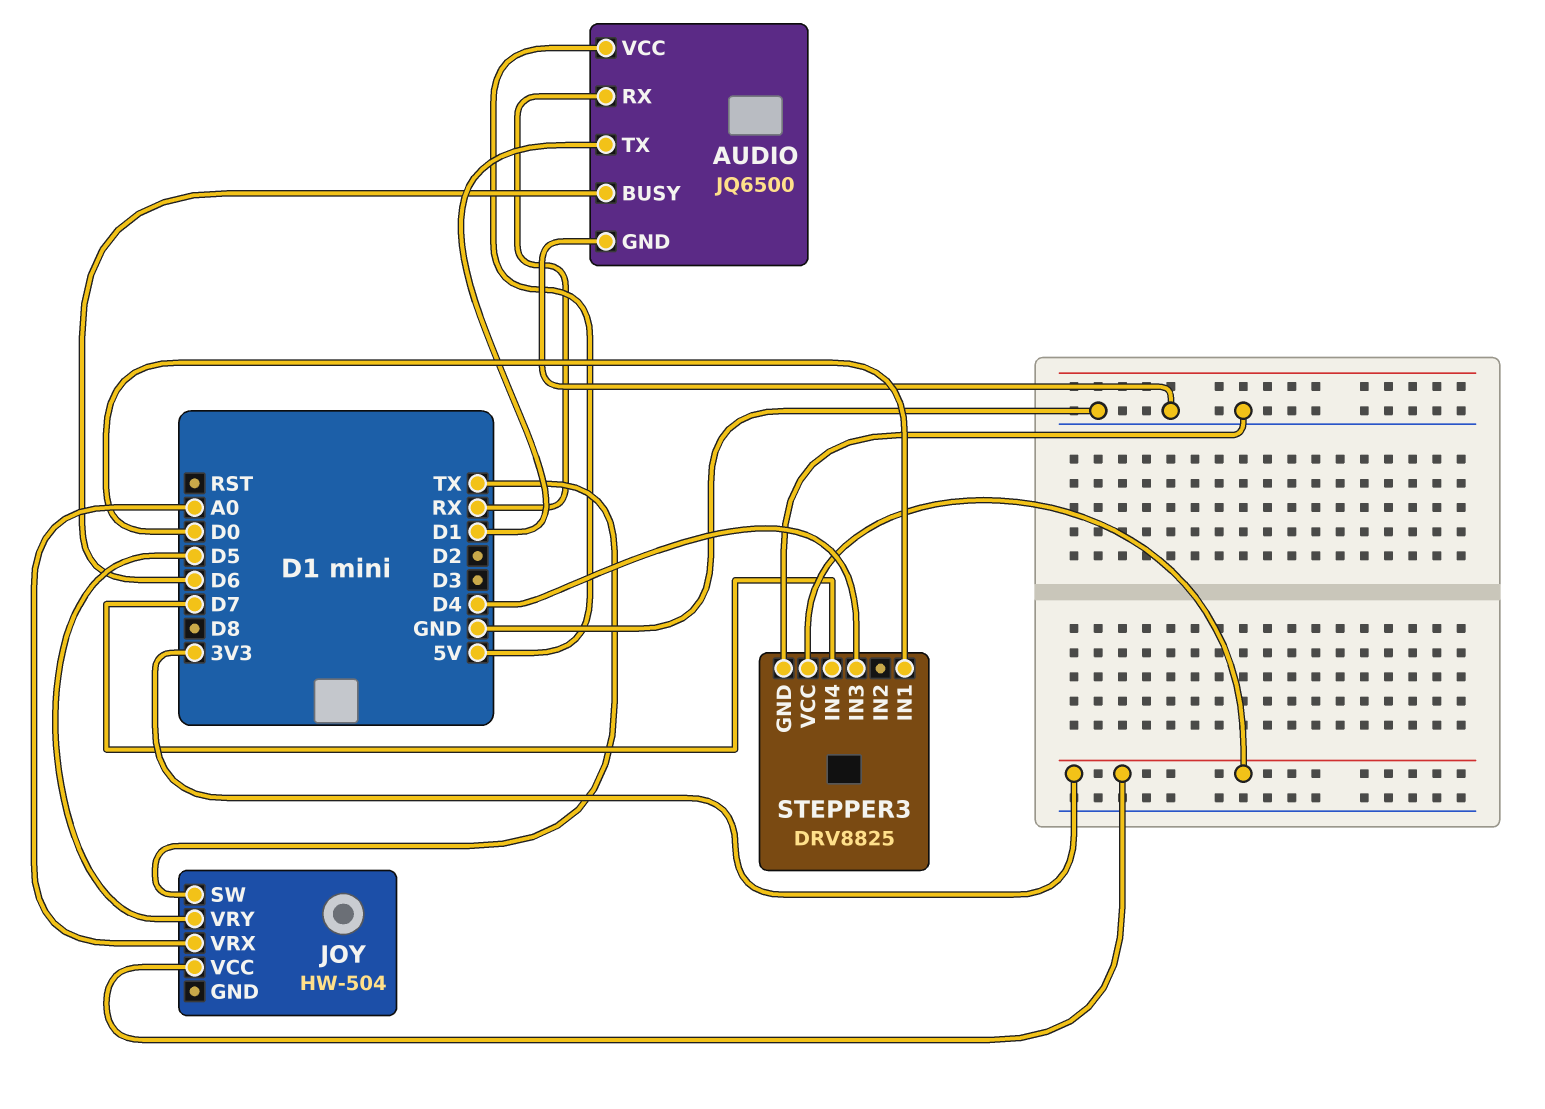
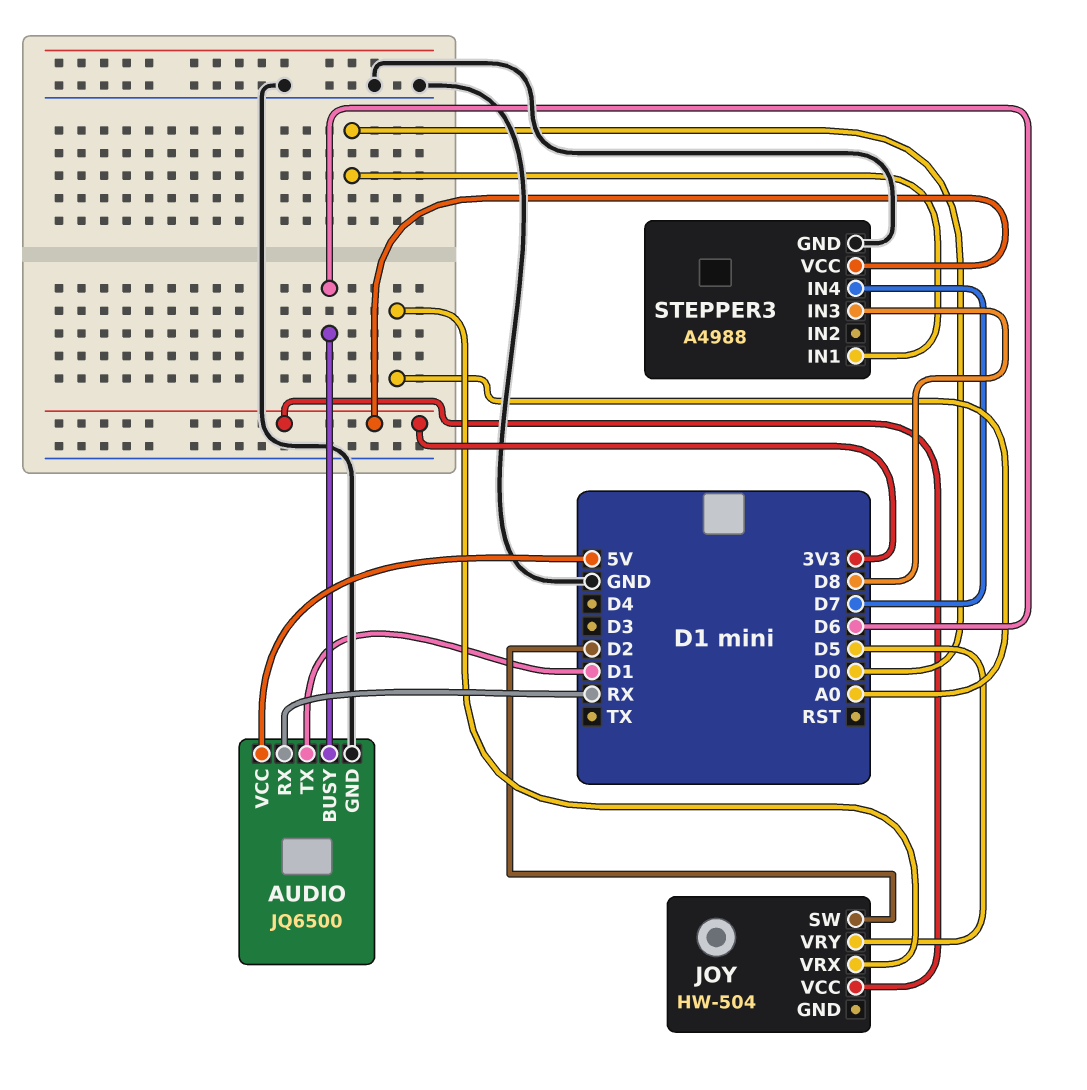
JOY pin SW: TX -> D2
STEPPER3: DRV8825 -> A4988
STEPPER3 pin IN3: D4 -> D8

